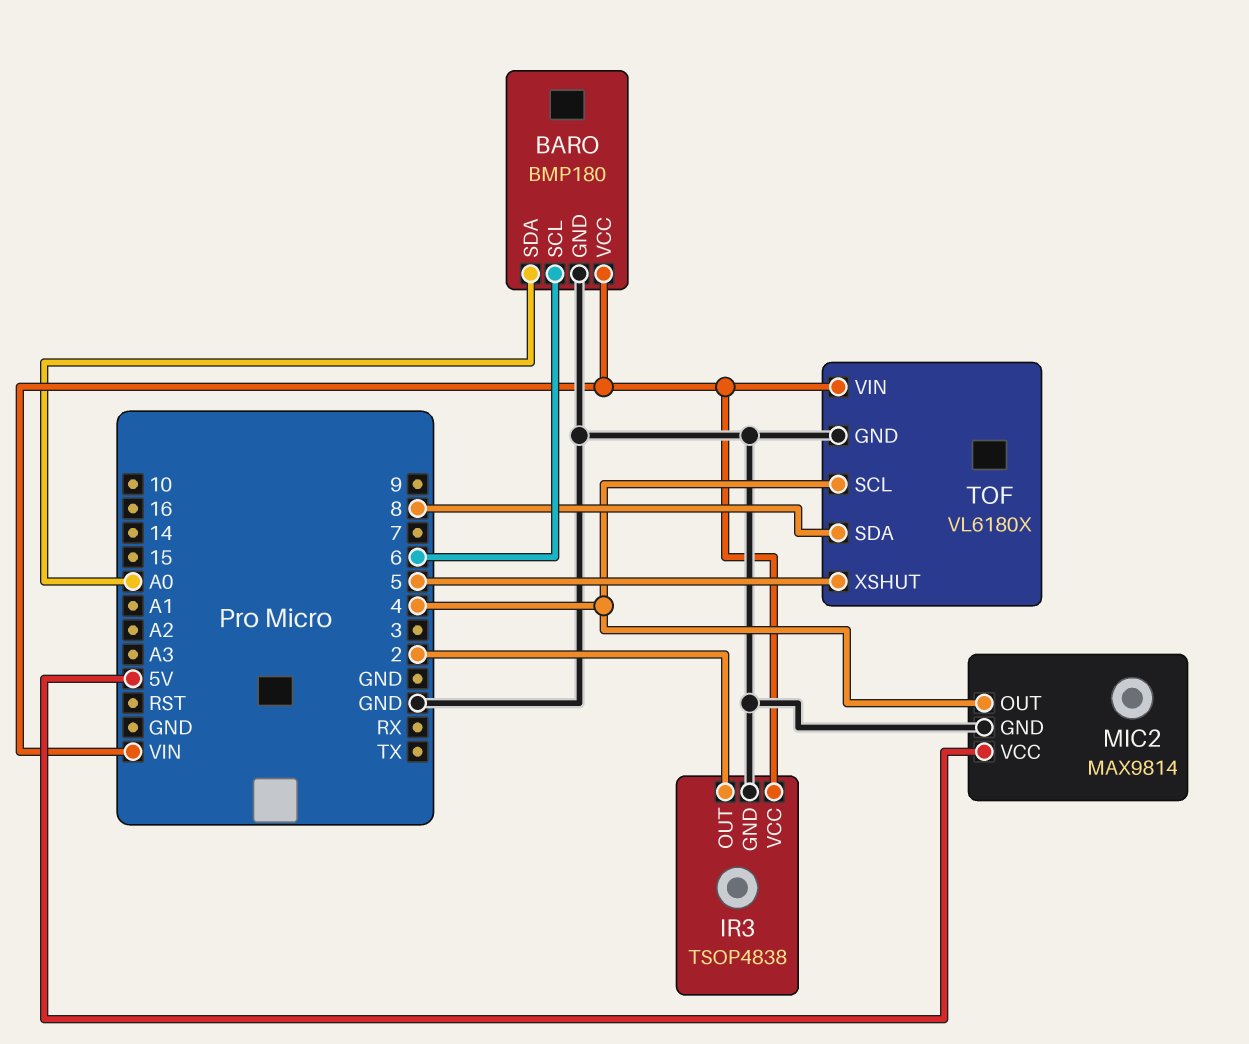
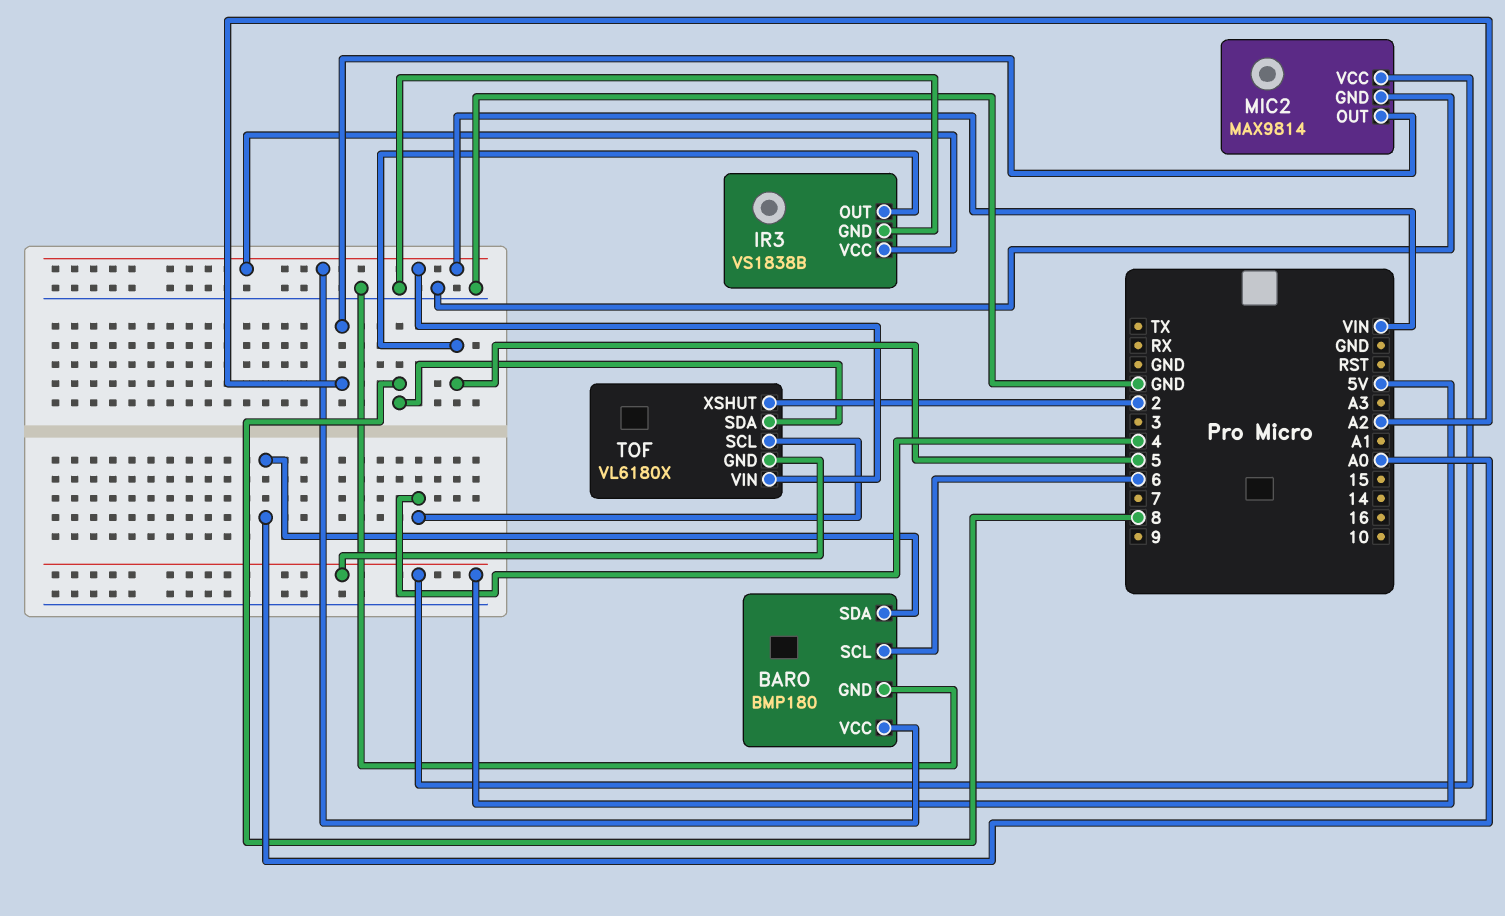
IR3: TSOP4838 -> VS1838B
IR3 pin OUT: 2 -> 5
MIC2 pin OUT: 4 -> A2
TOF pin GND: GND -> 5V
TOF pin XSHUT: 5 -> 2

